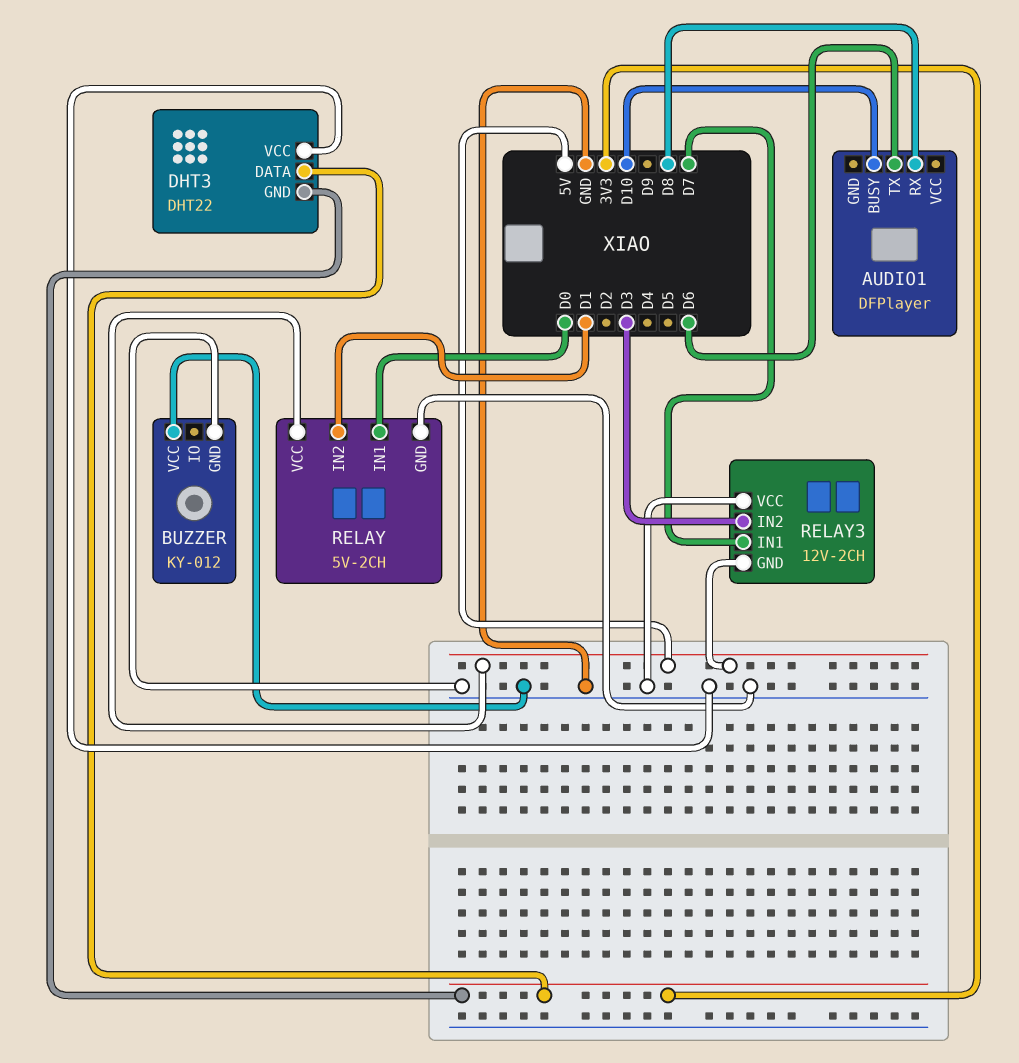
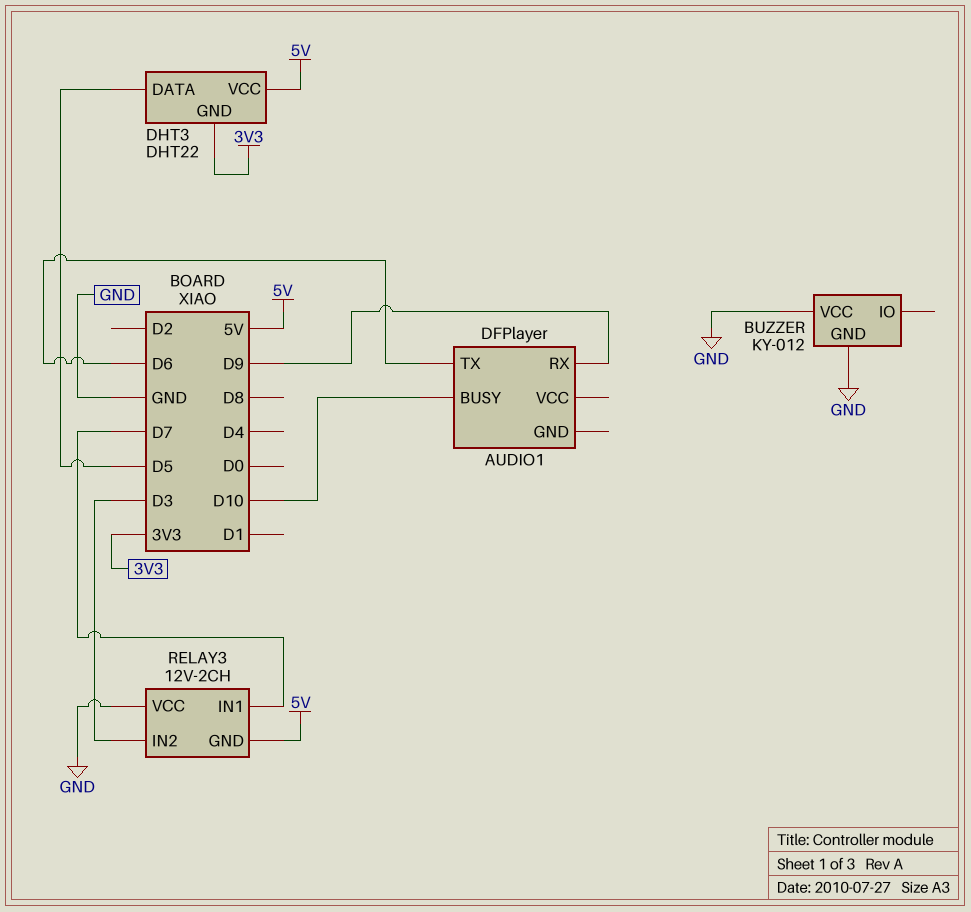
AUDIO1 pin RX: D8 -> D9
DHT3 pin DATA: 3V3 -> D5
DHT3 pin VCC: GND -> 5V
RELAY: 5V-2CH -> none
RELAY pin GND: GND -> none
RELAY pin IN1: D0 -> none
RELAY pin IN2: D1 -> none
RELAY pin VCC: 5V -> none

